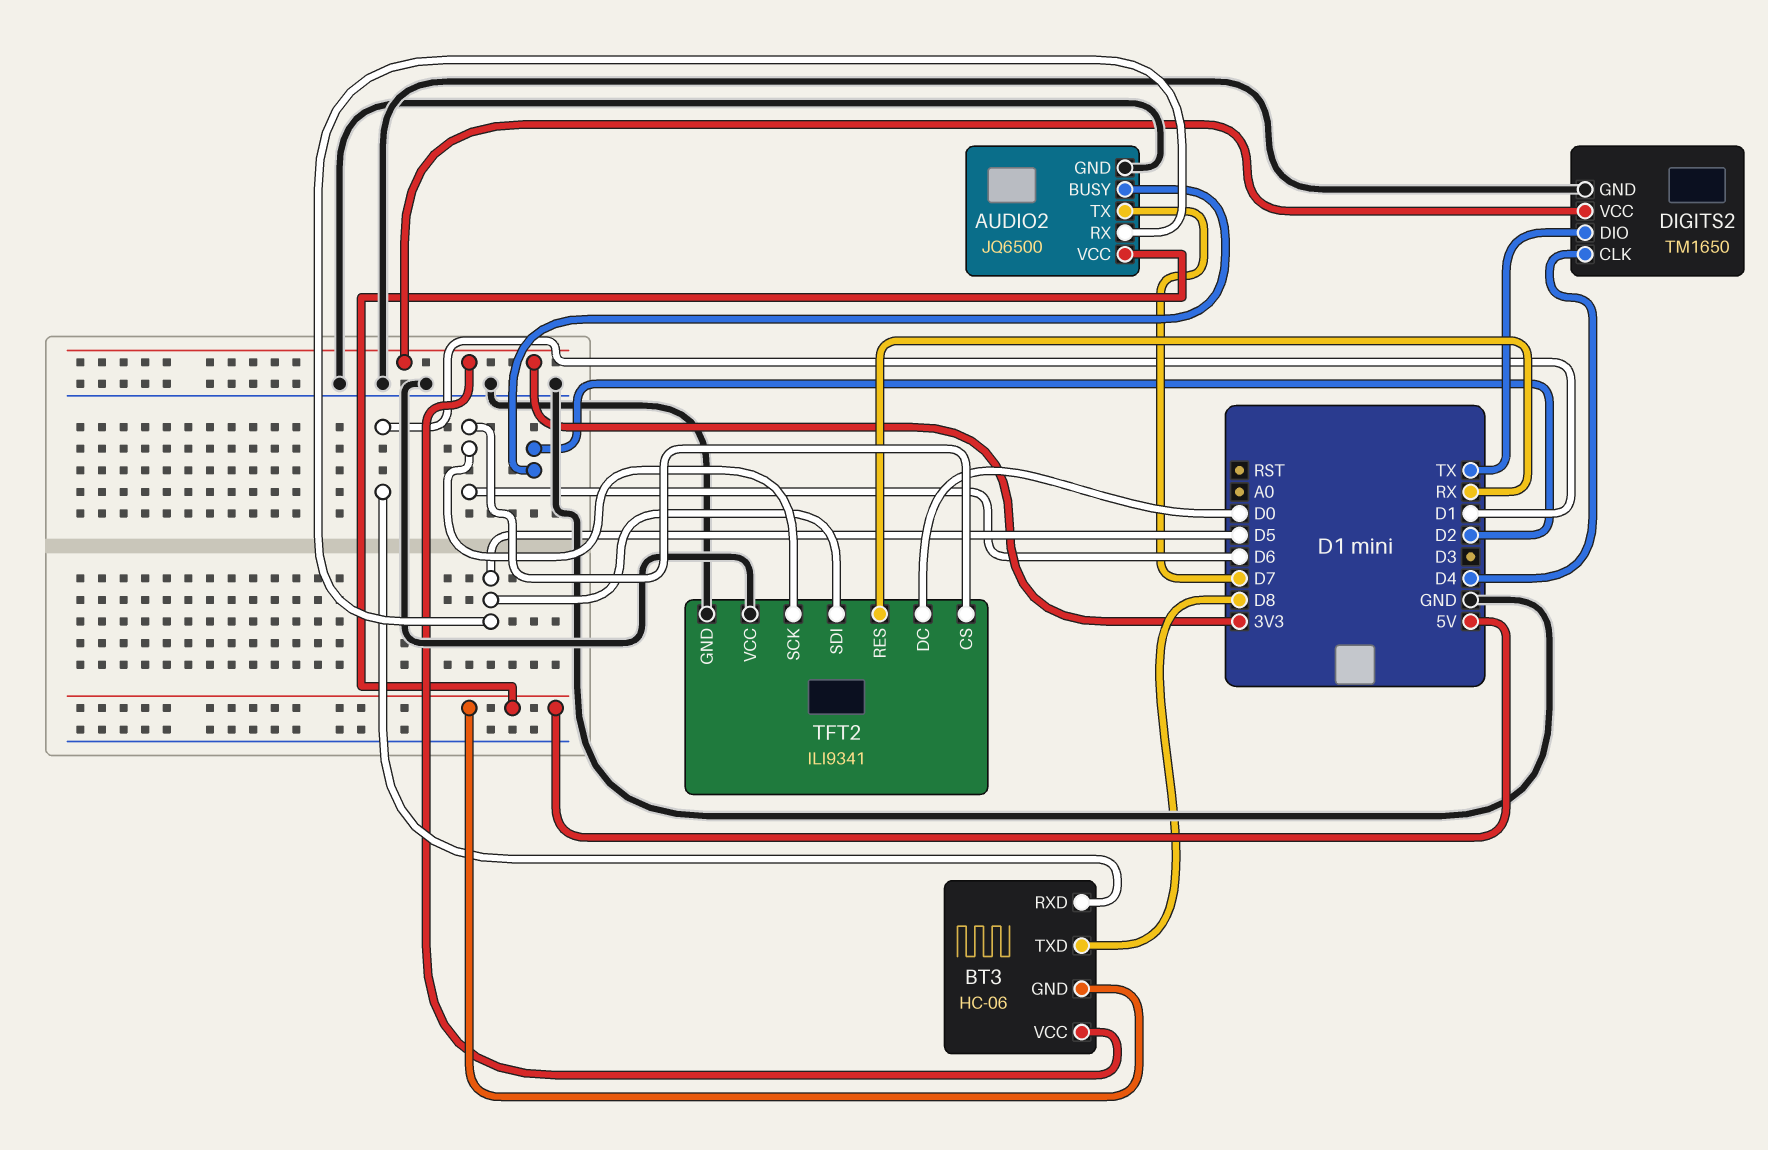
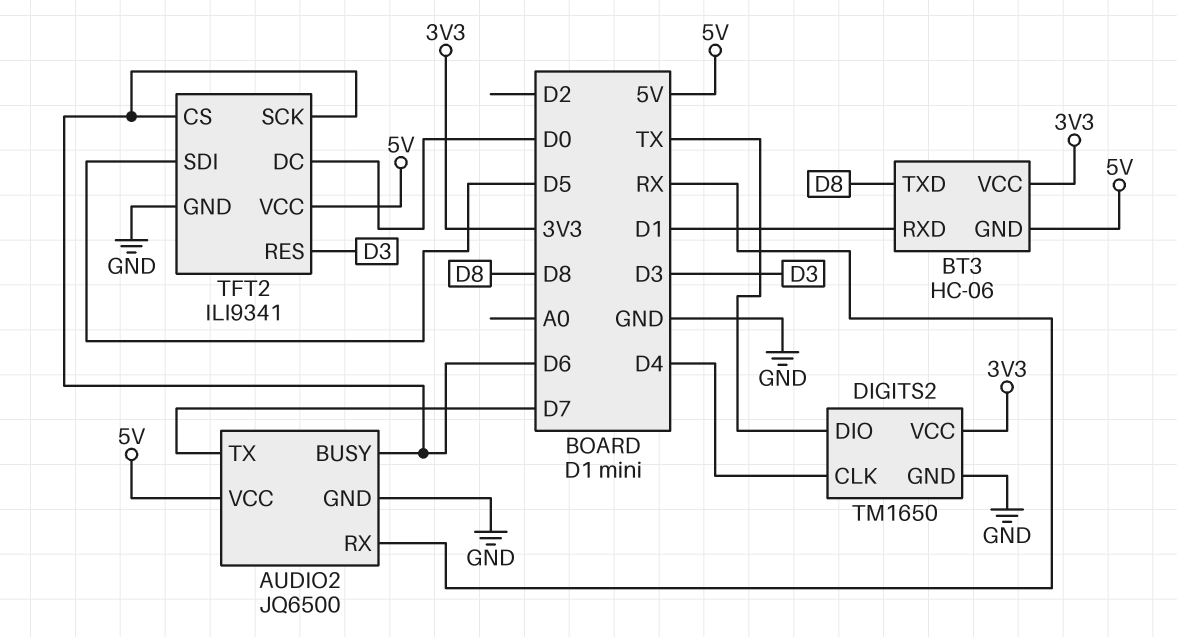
AUDIO2 pin BUSY: D2 -> D6
AUDIO2 pin RX: D5 -> RX
TFT2 pin RES: RX -> D3
TFT2 pin VCC: GND -> 5V

